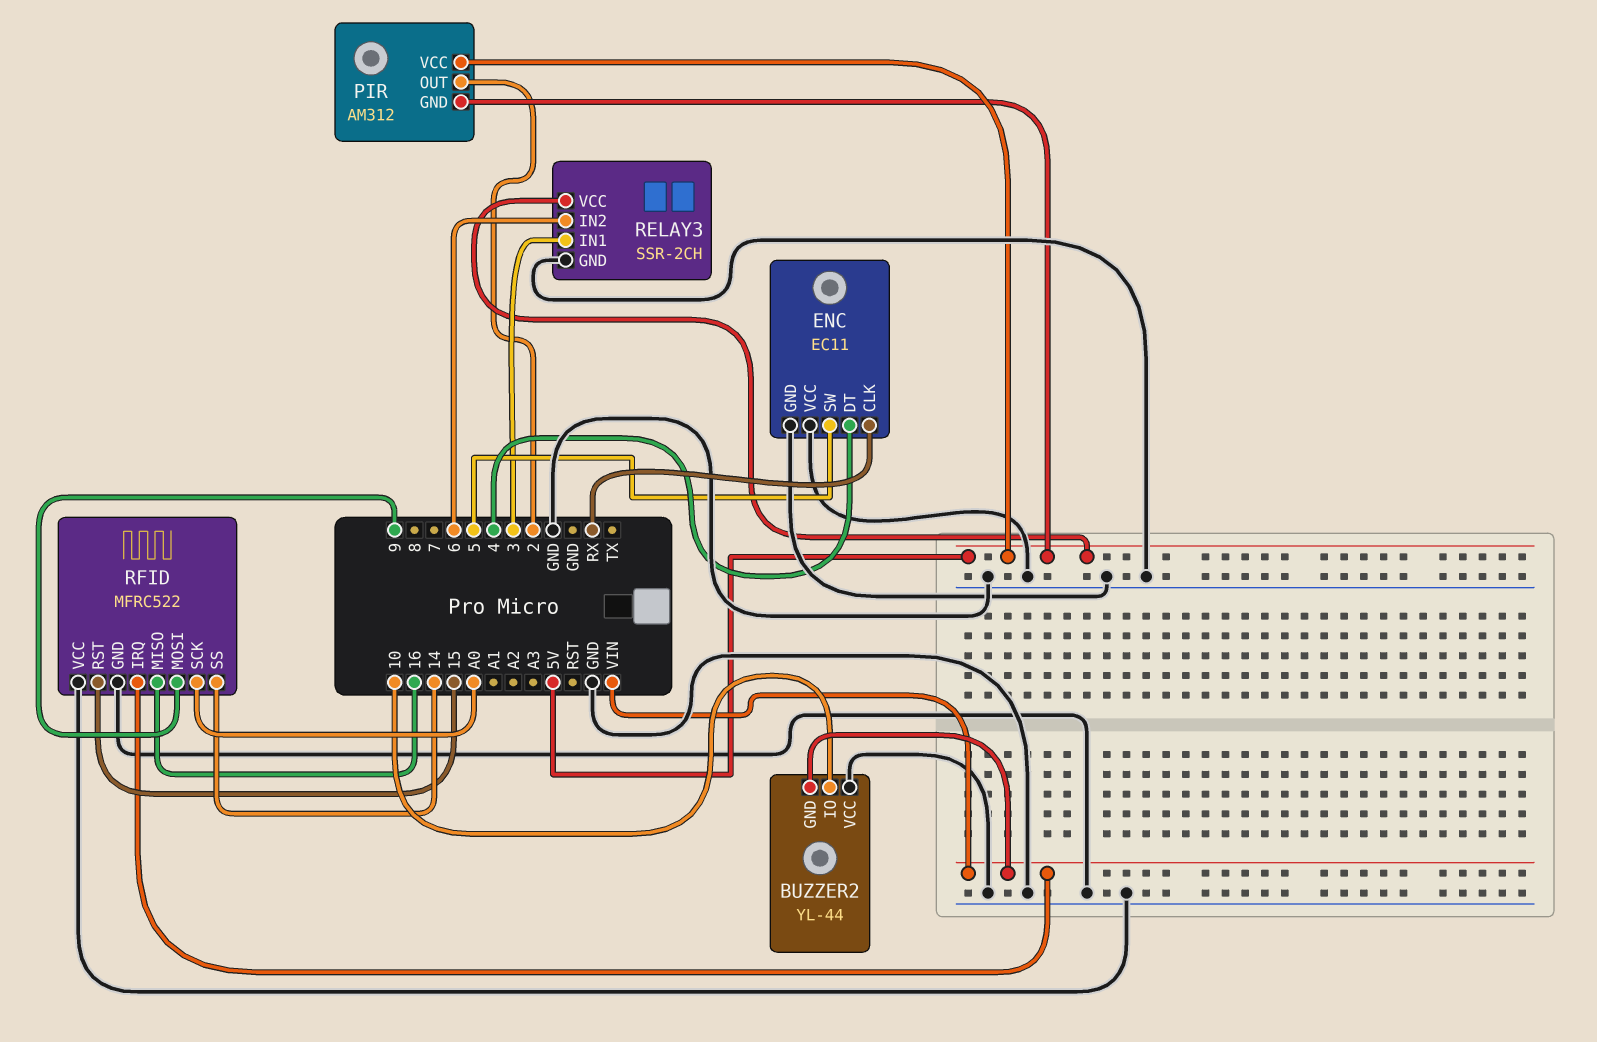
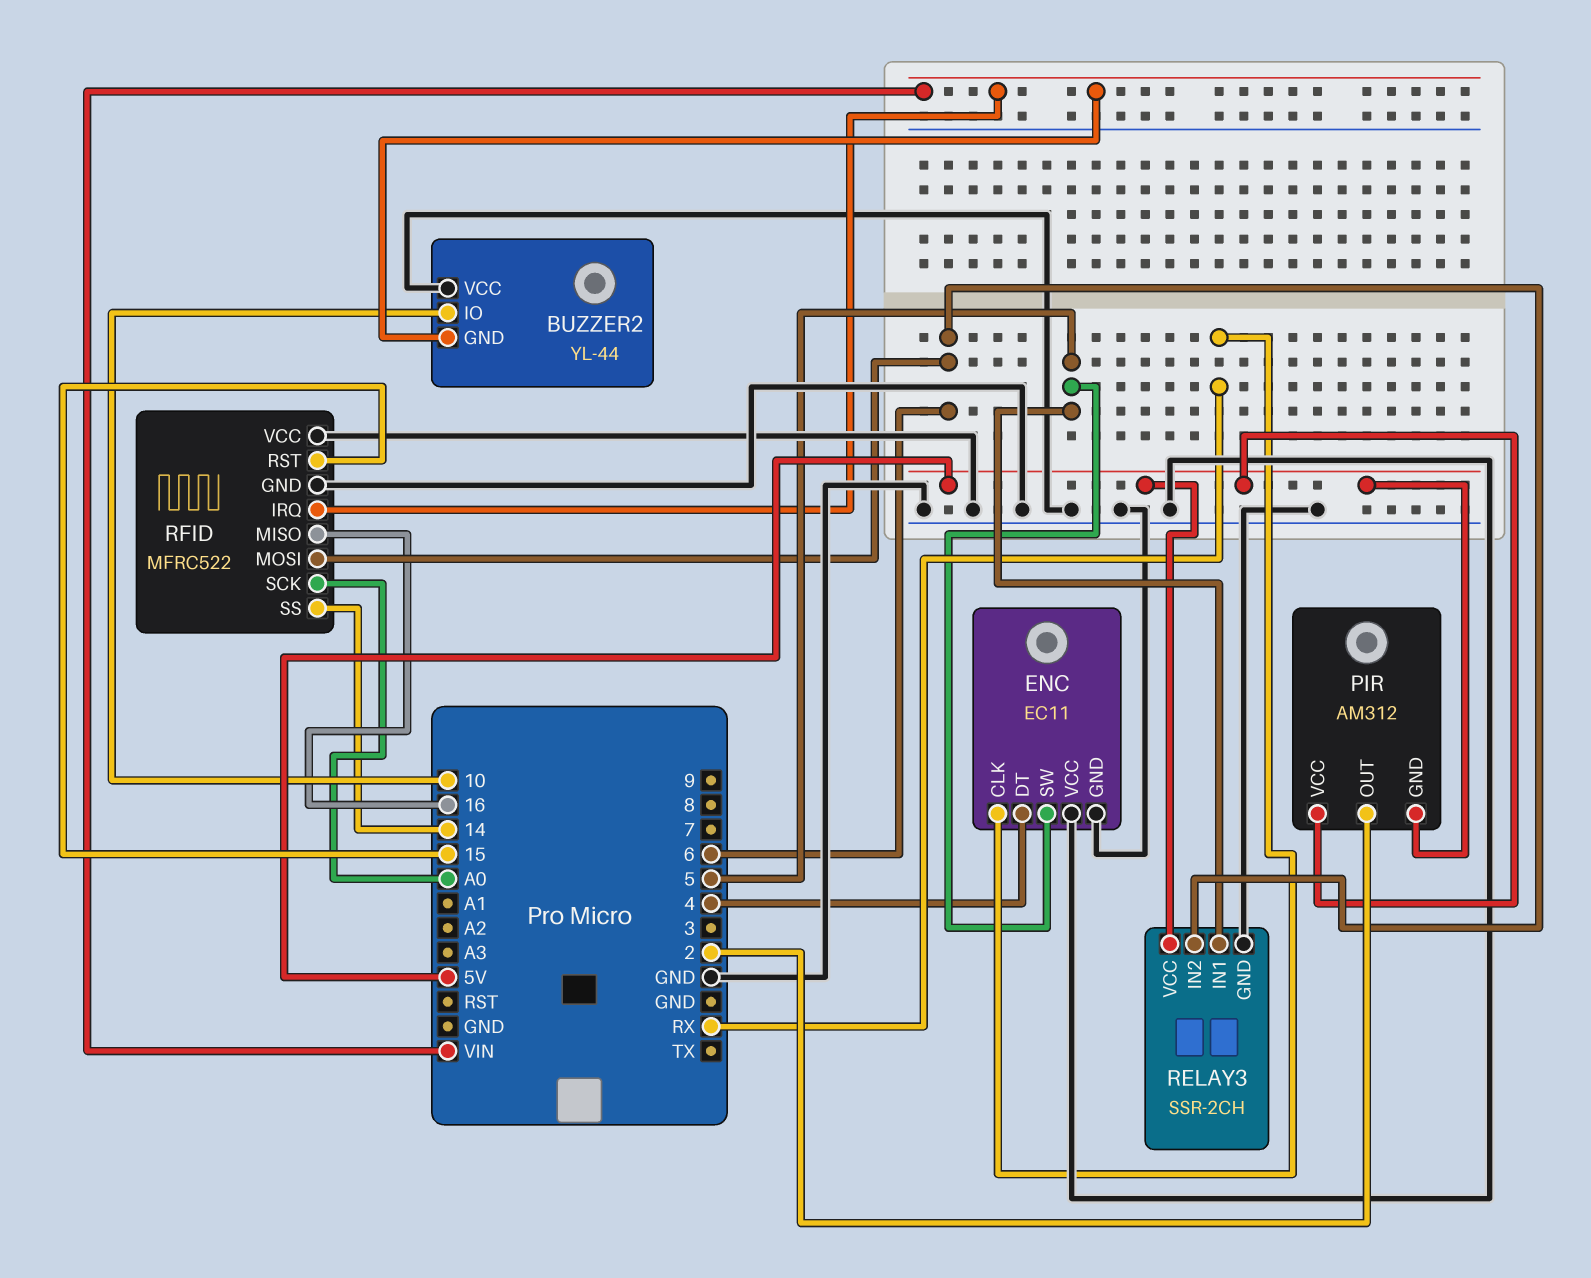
RELAY3 pin IN1: 3 -> 5
RFID pin MOSI: 9 -> 6

